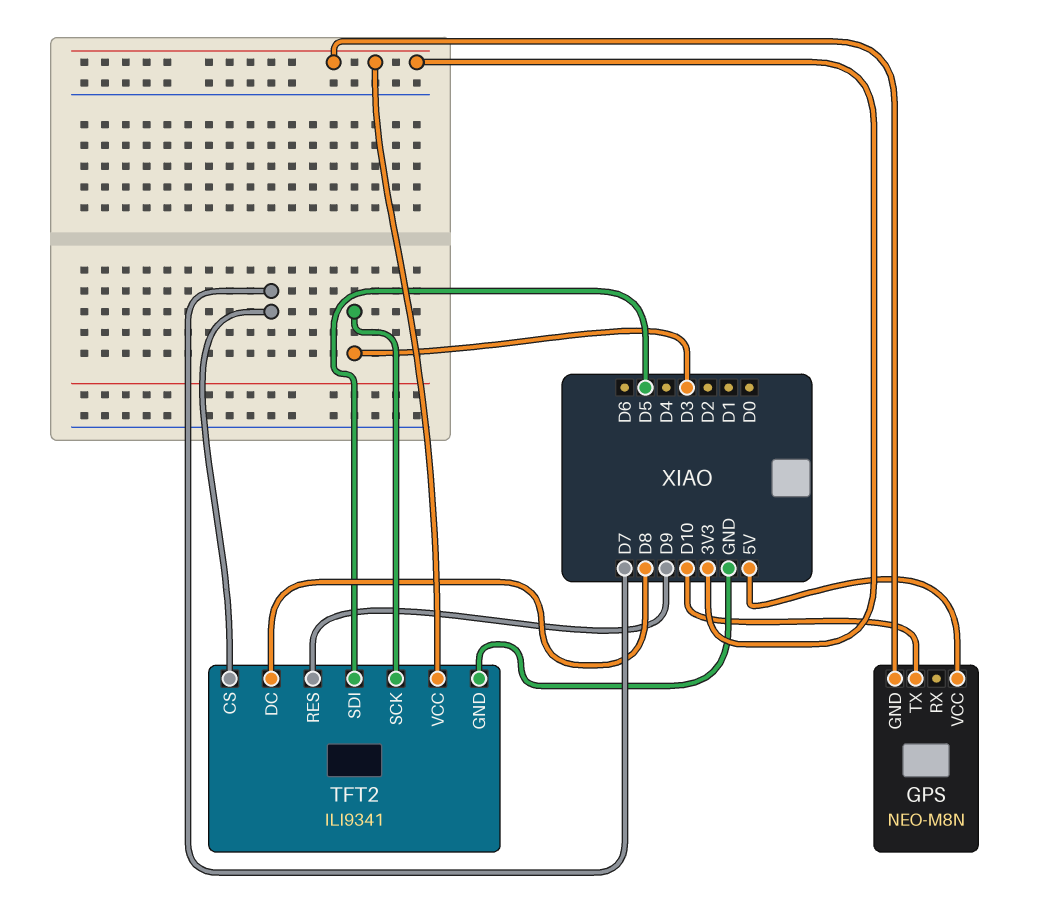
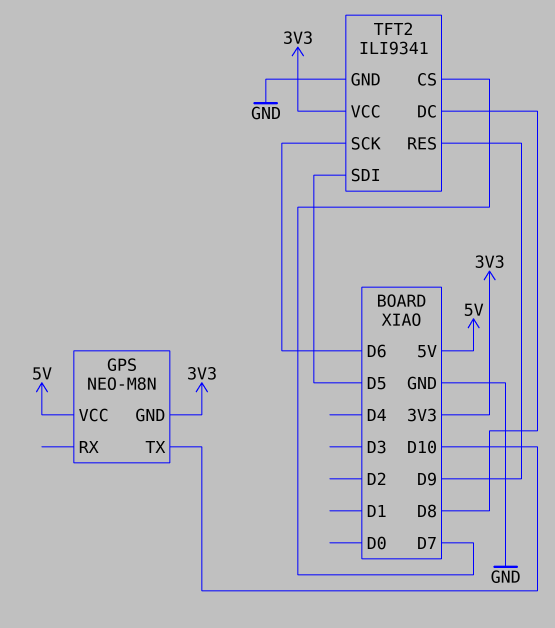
TFT2 pin SCK: D3 -> D6

